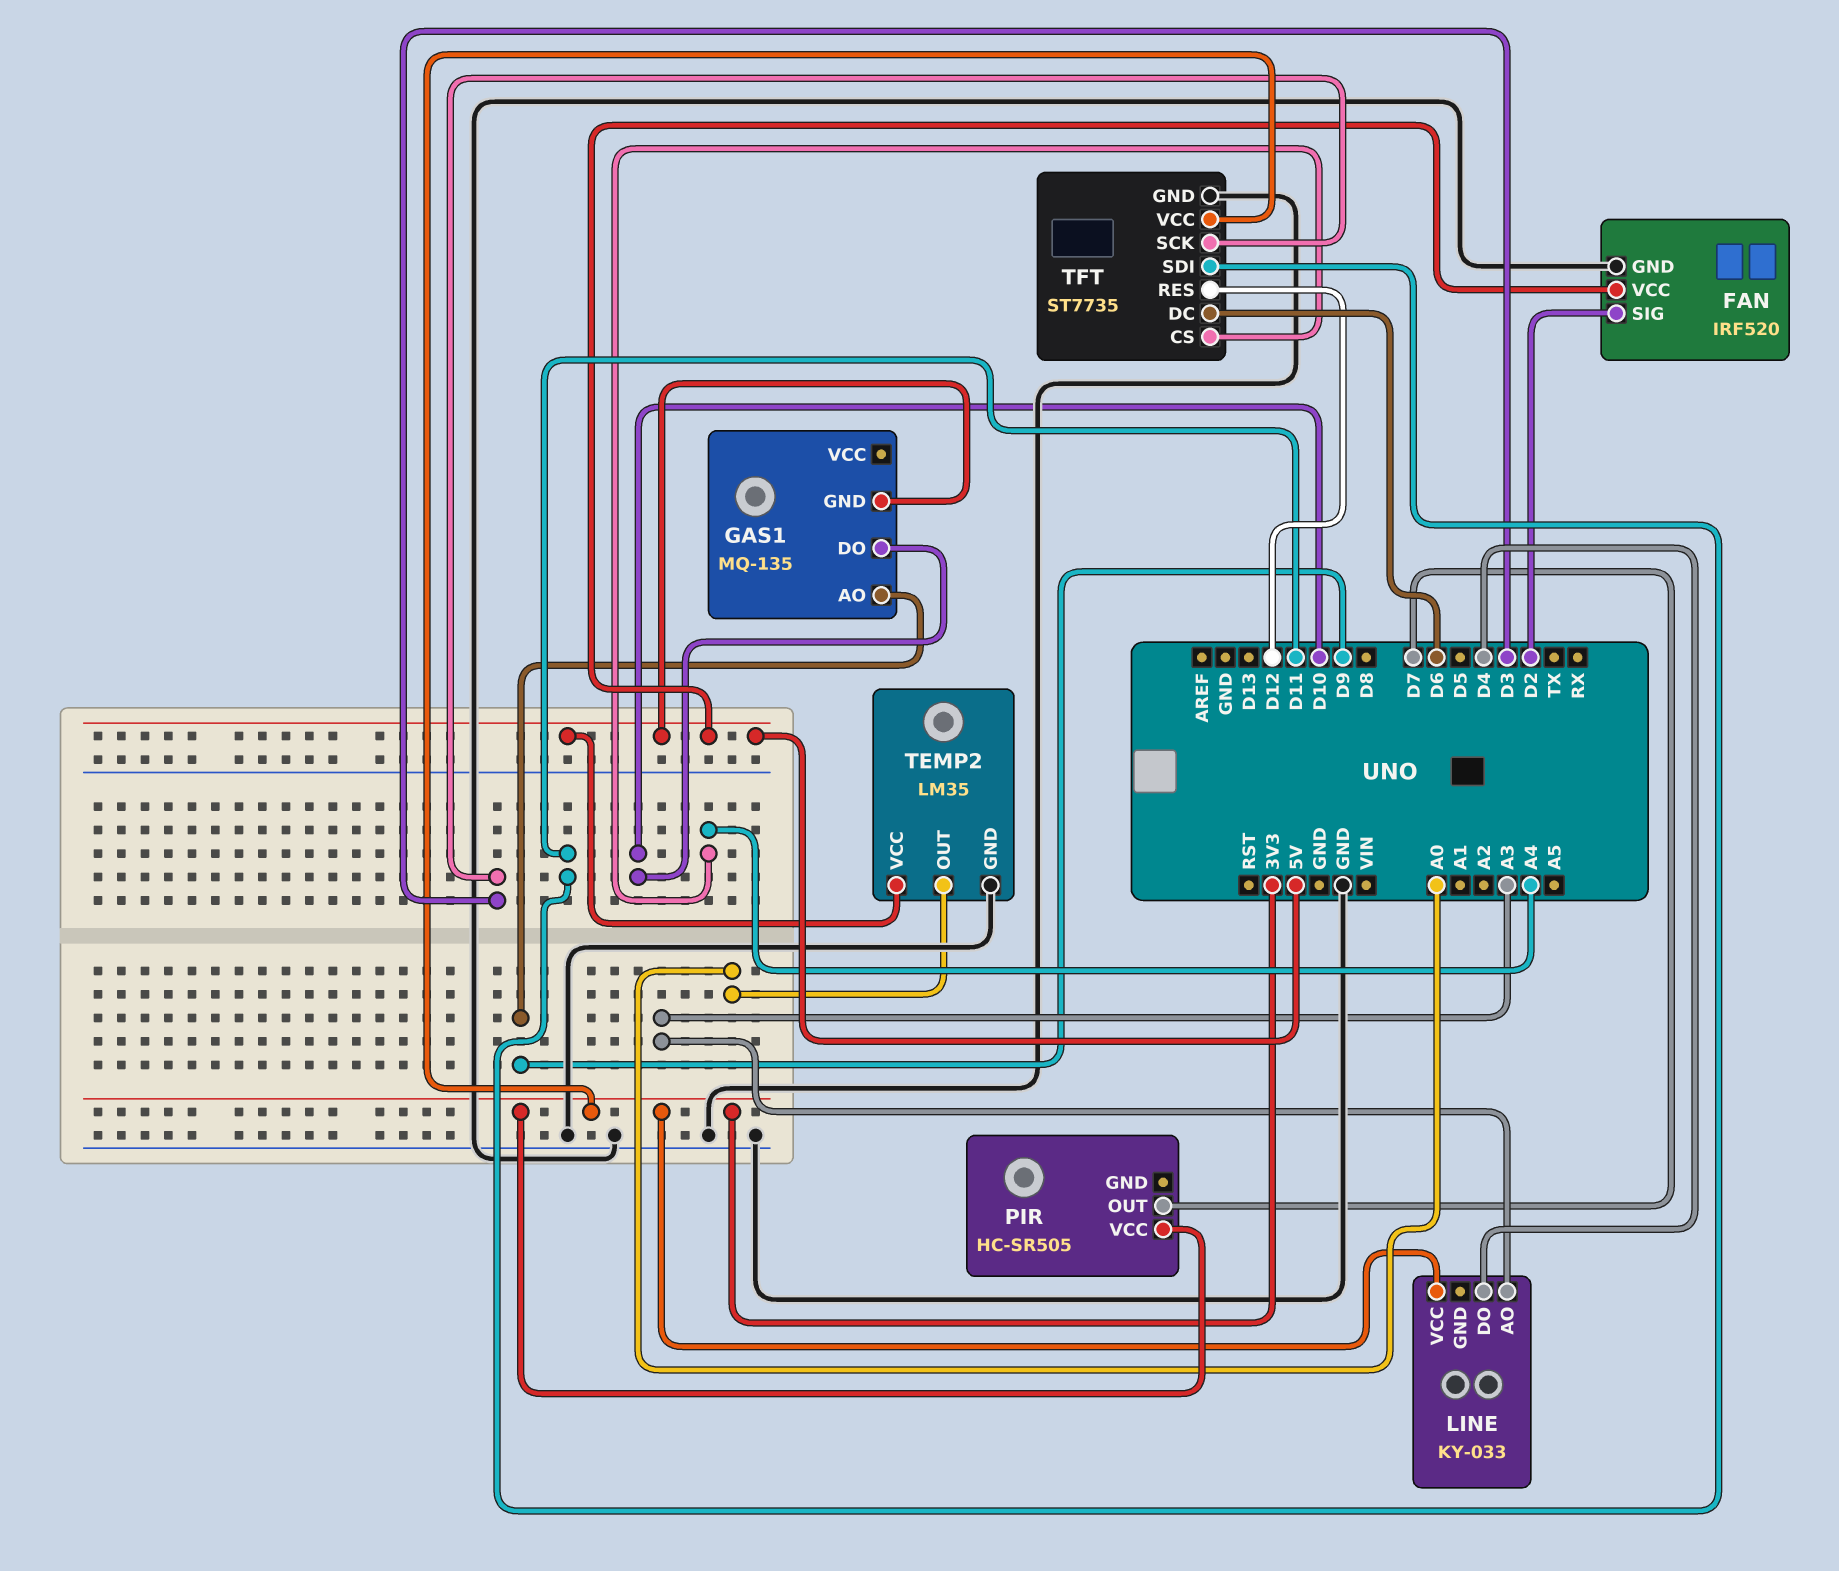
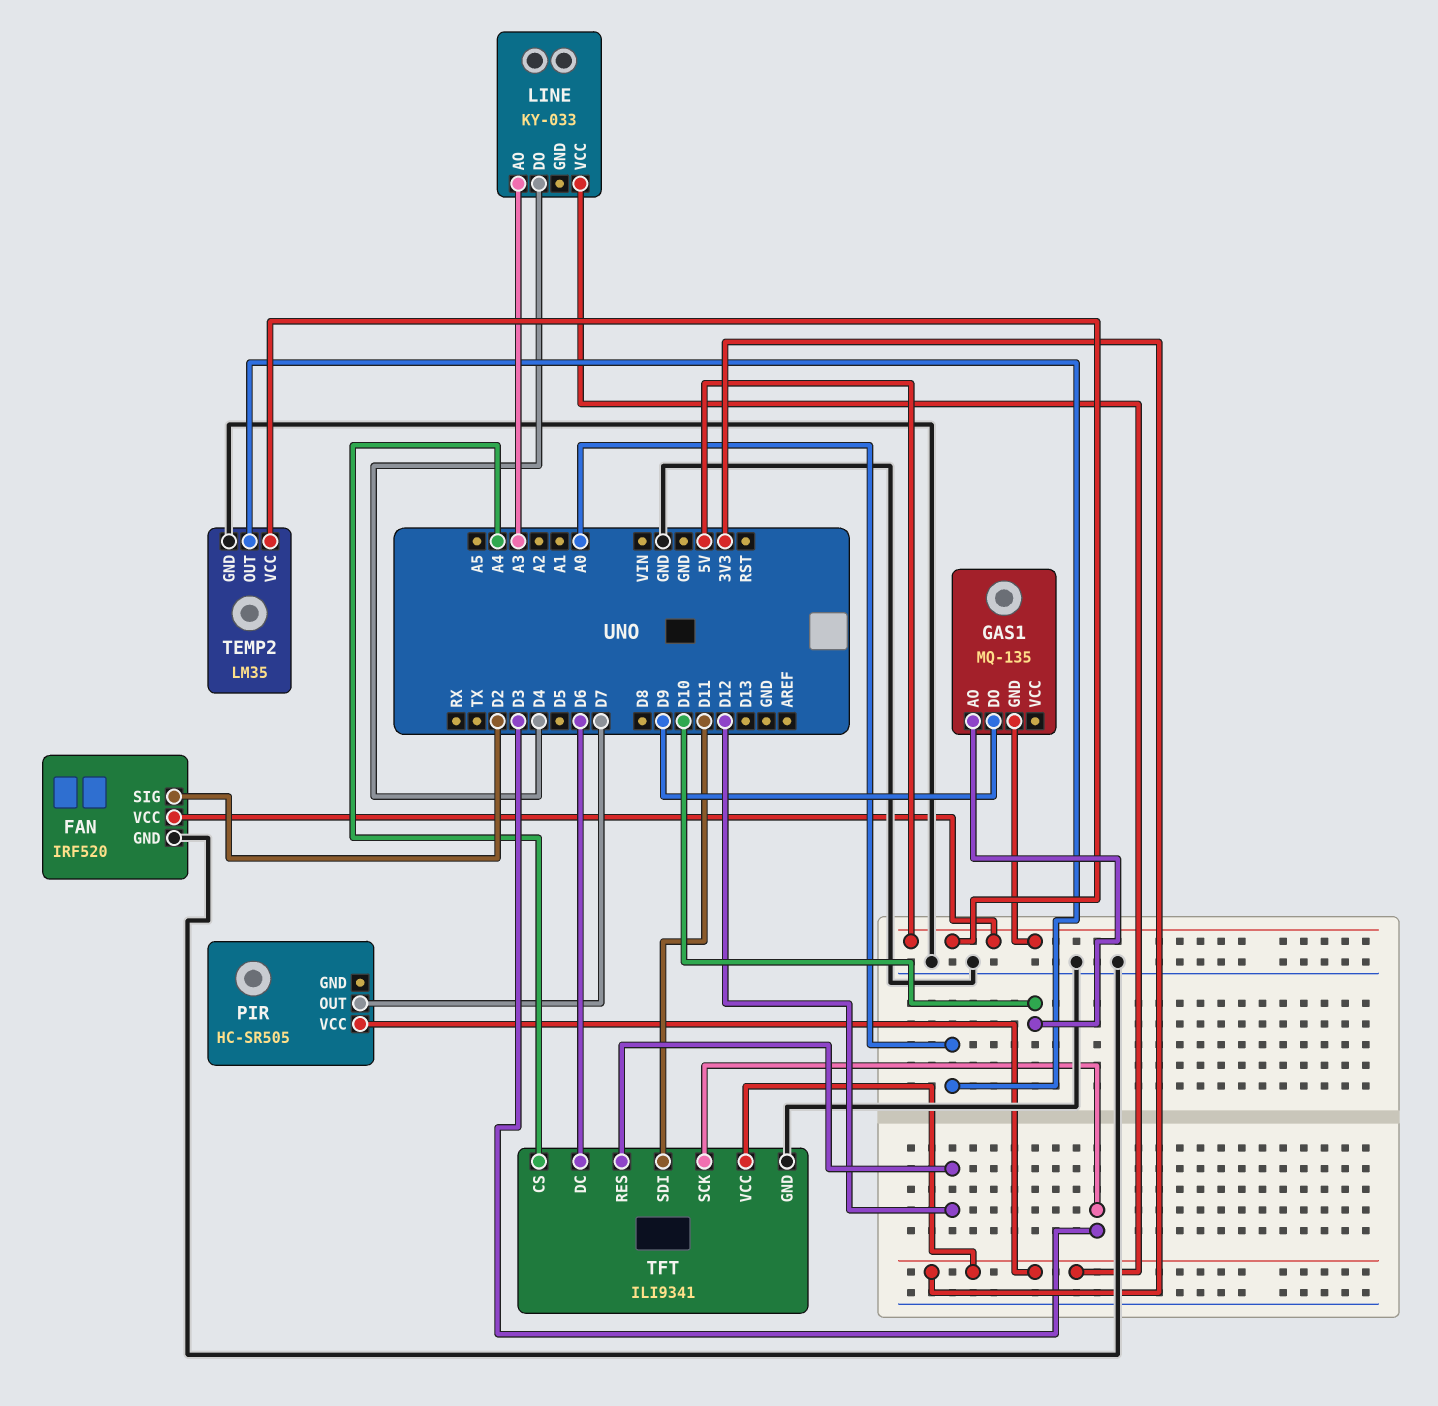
GAS1 pin AO: D9 -> D10
GAS1 pin DO: D10 -> D9
TFT: ST7735 -> ILI9341

